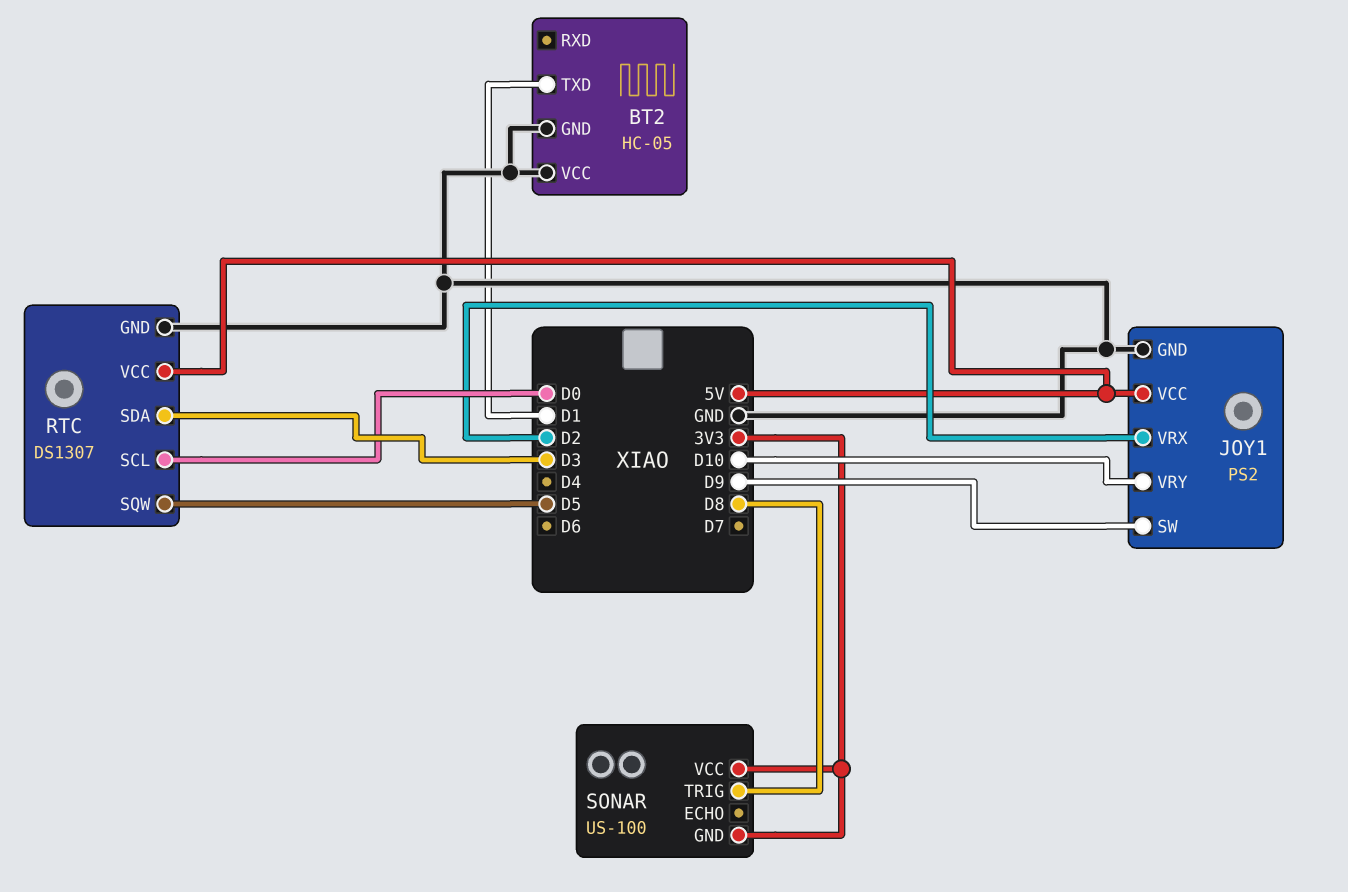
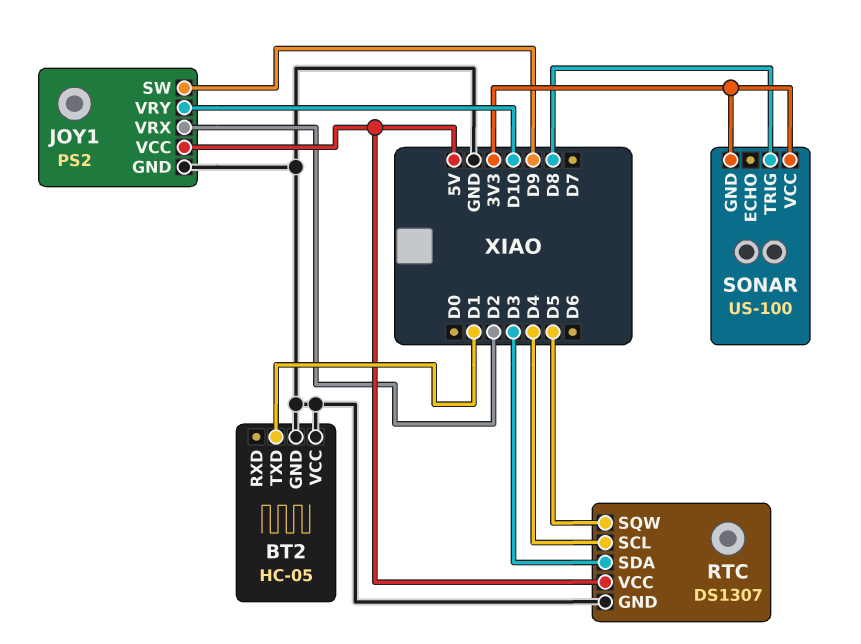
RTC pin SCL: D0 -> D4

